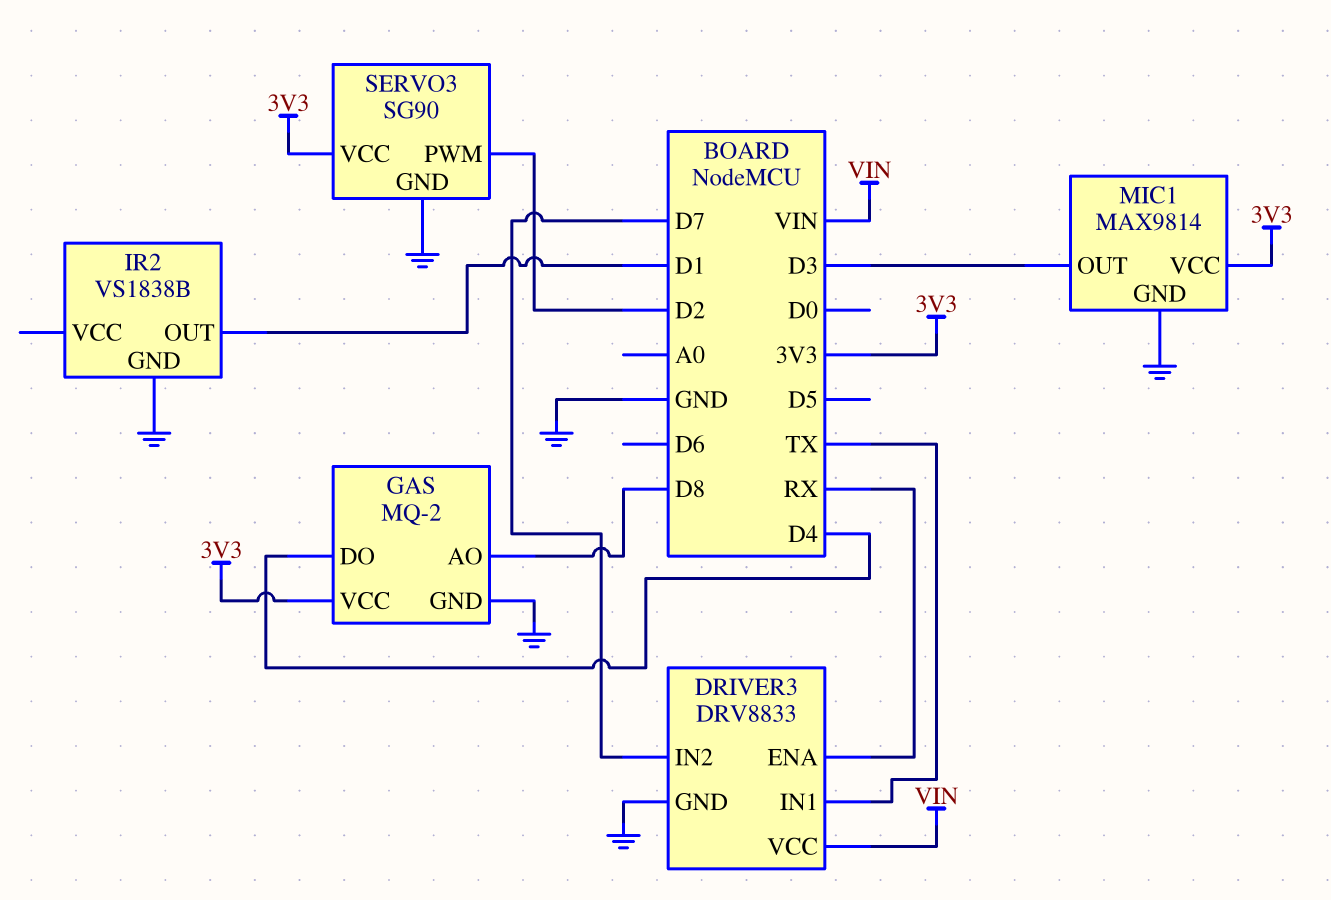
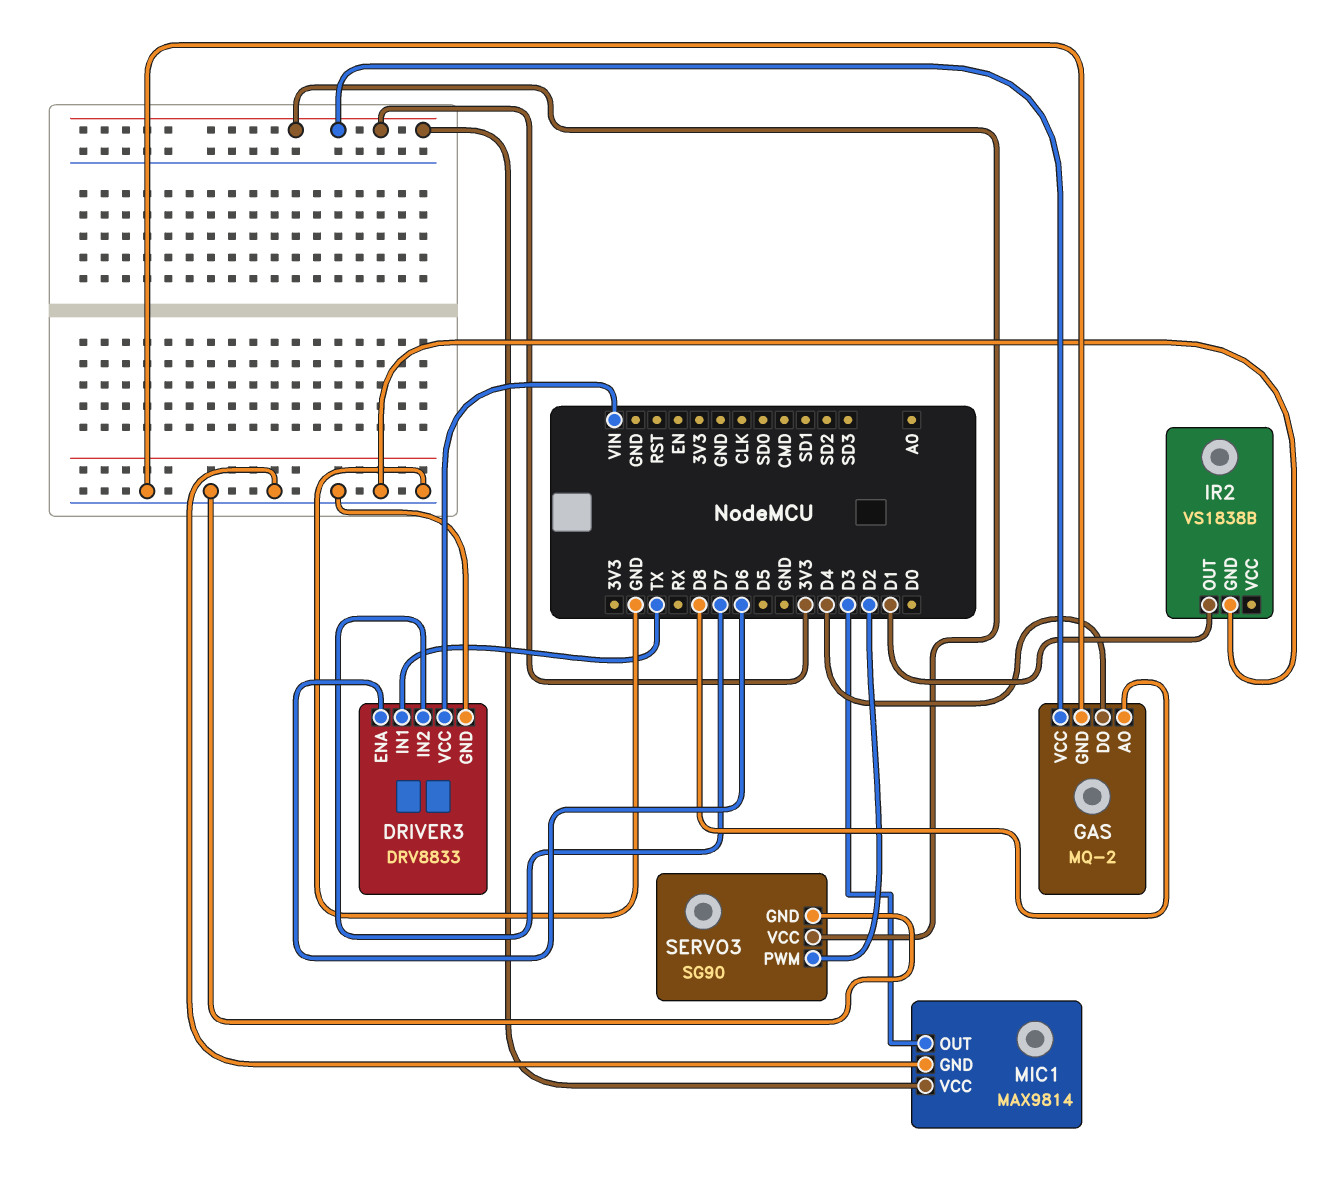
DRIVER3 pin ENA: RX -> D6

